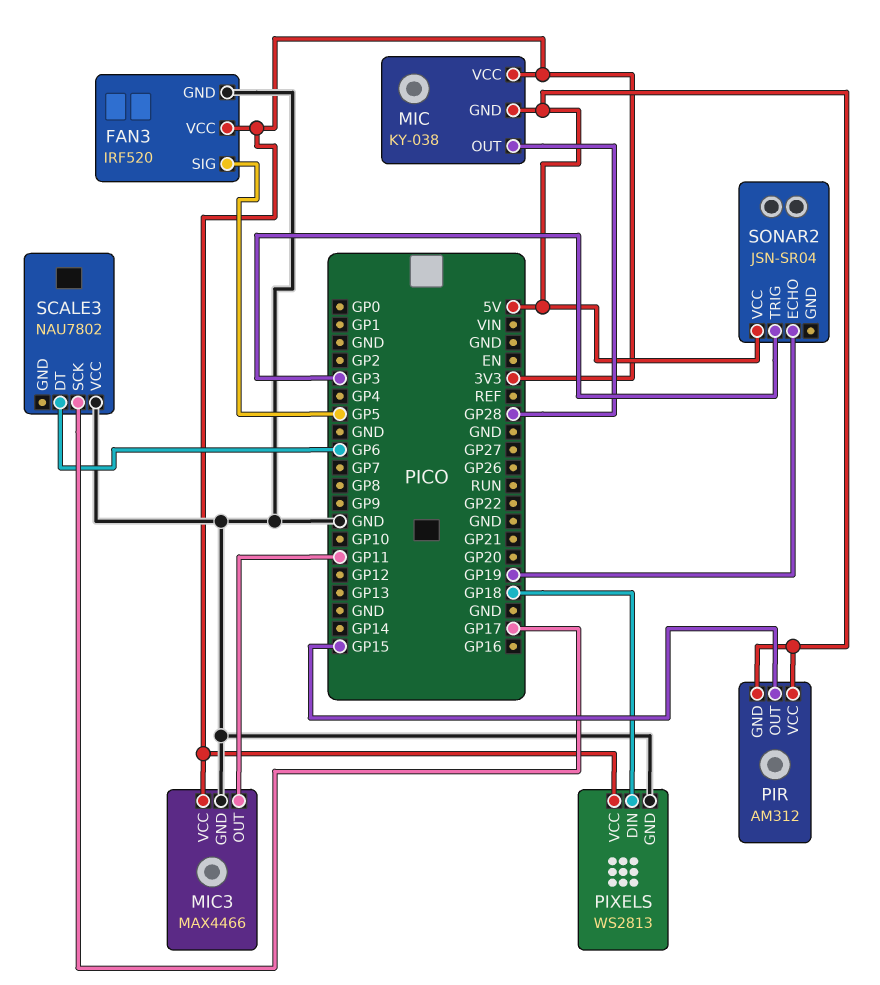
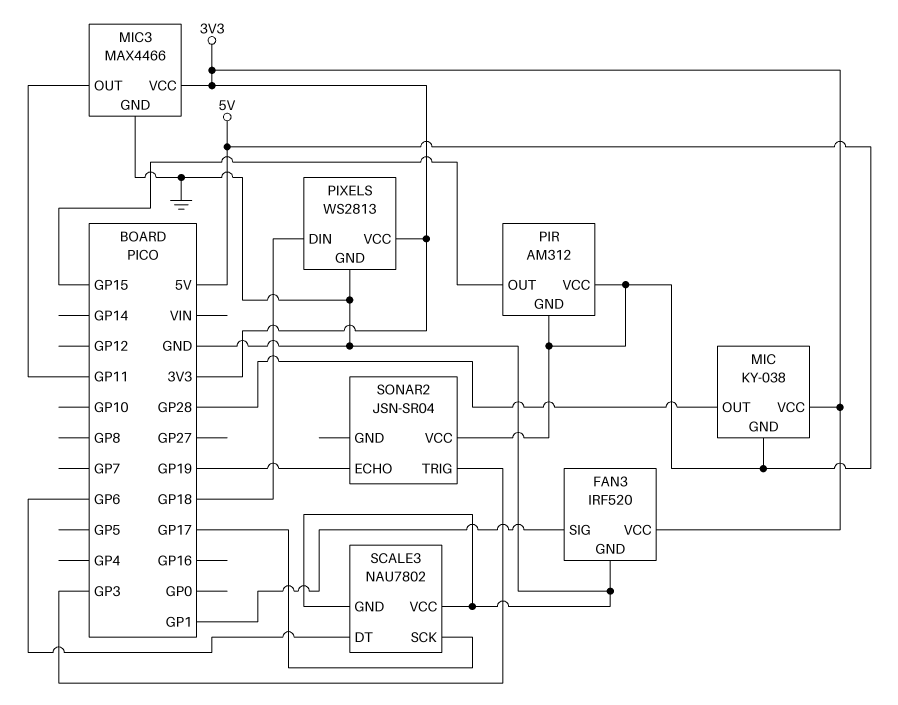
FAN3 pin SIG: GP5 -> GP1
SCALE3 pin GND: none -> GND

